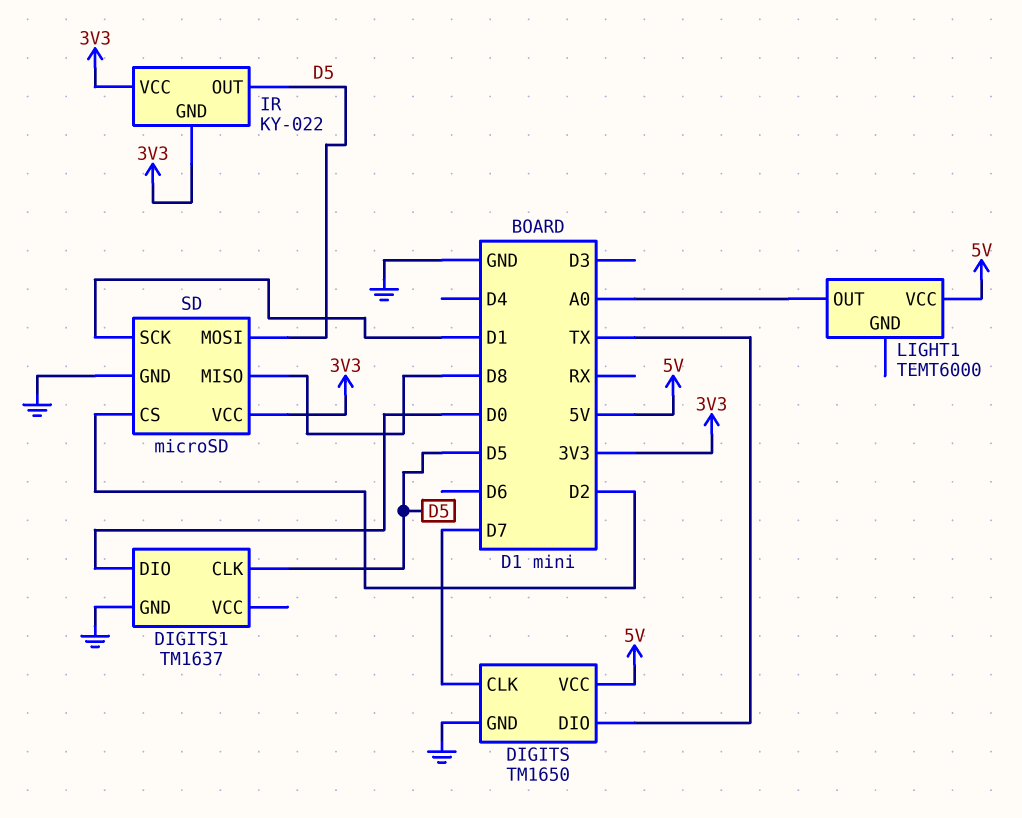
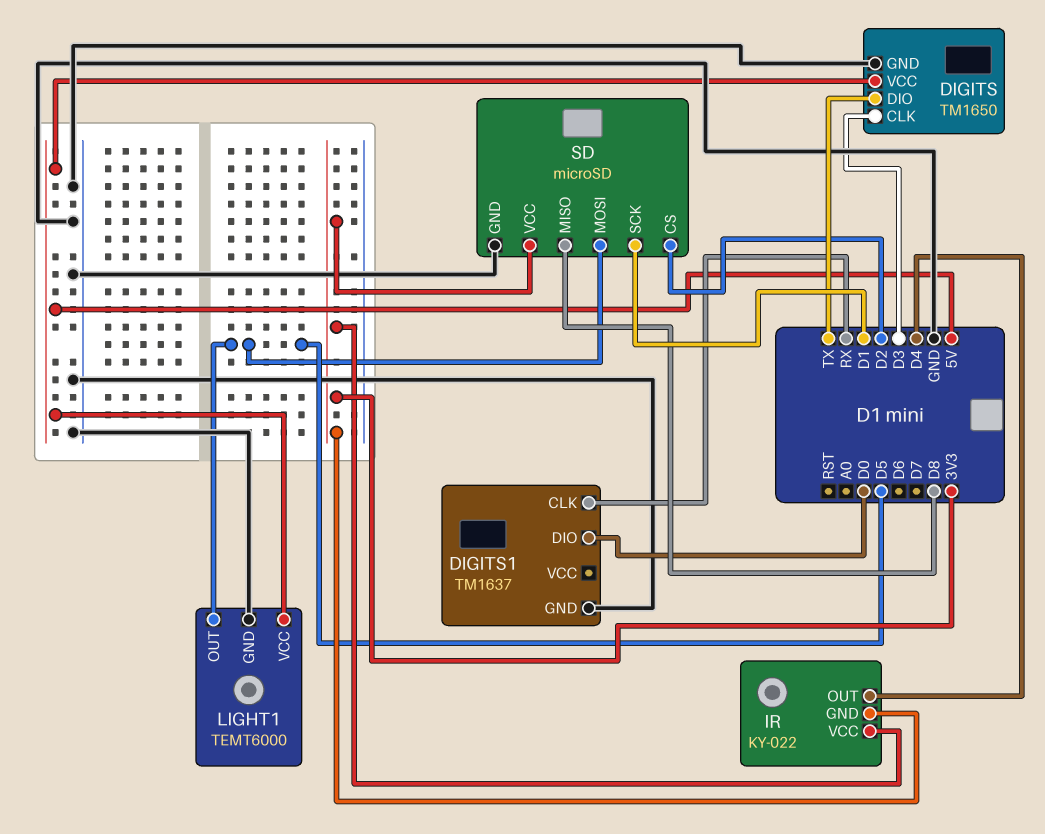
DIGITS pin CLK: D7 -> D3
DIGITS1 pin CLK: D5 -> RX
IR pin OUT: D5 -> D4
LIGHT1 pin GND: none -> GND
LIGHT1 pin OUT: A0 -> D5

